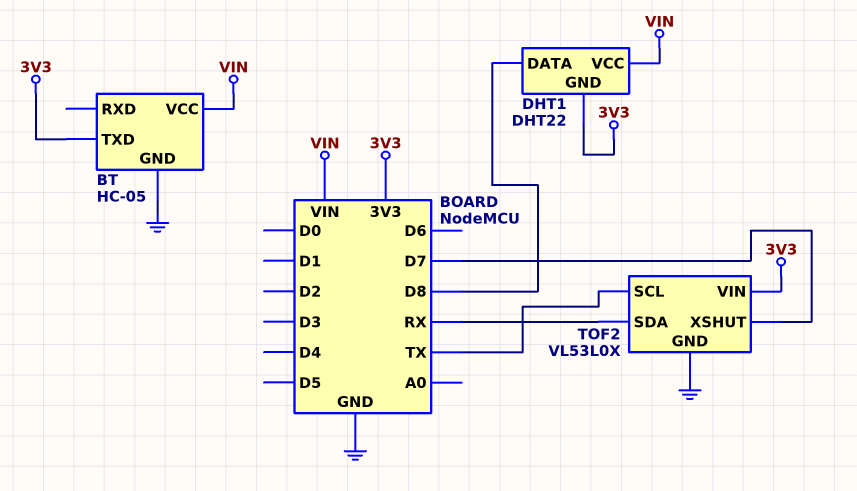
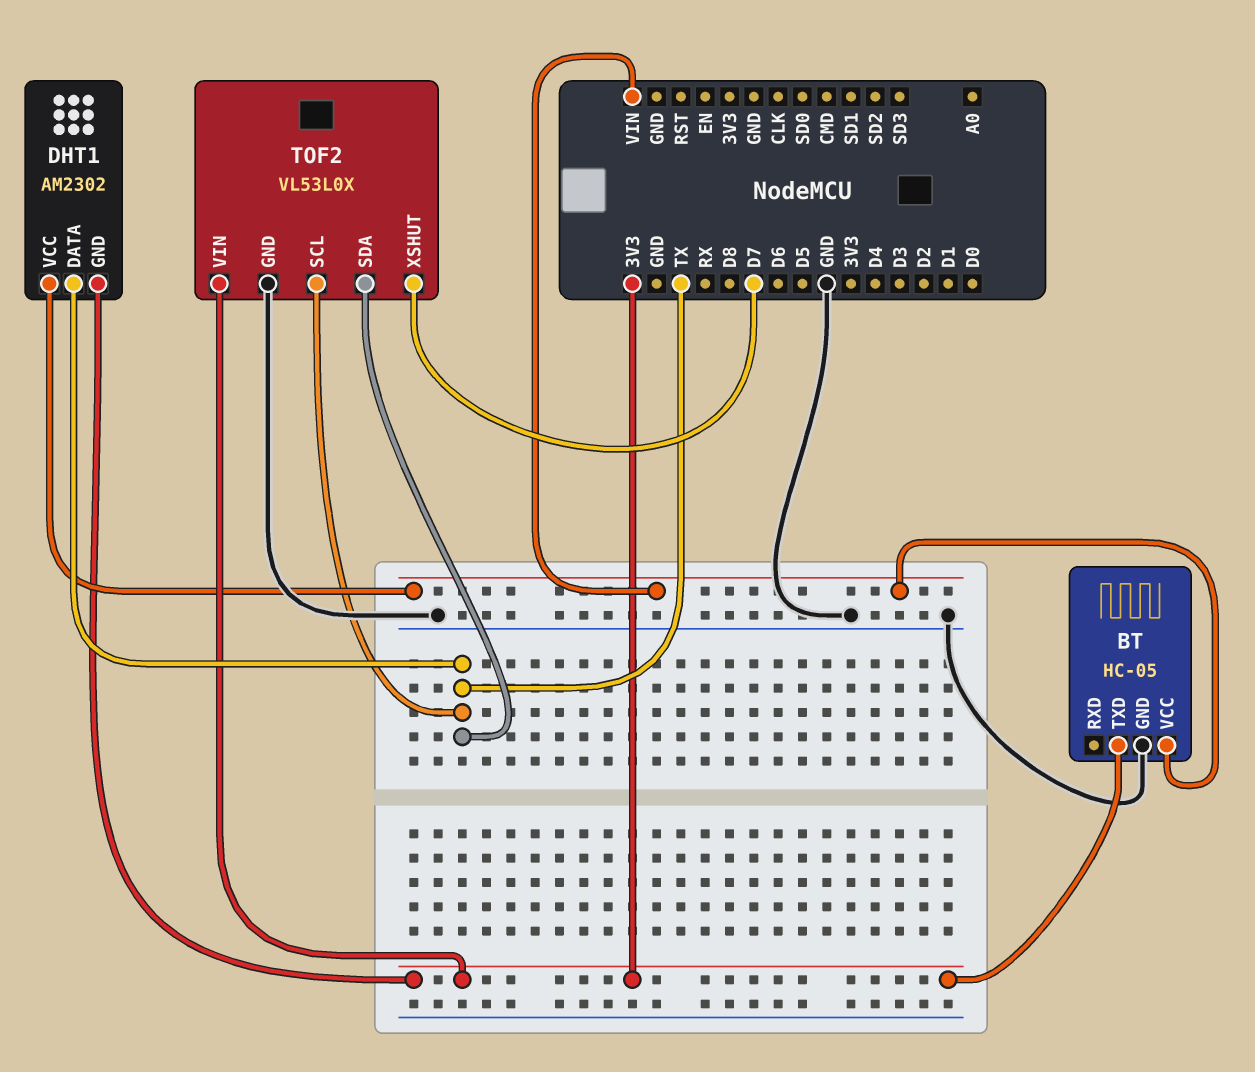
DHT1: DHT22 -> AM2302
DHT1 pin DATA: D8 -> TX
TOF2 pin SDA: RX -> TX

